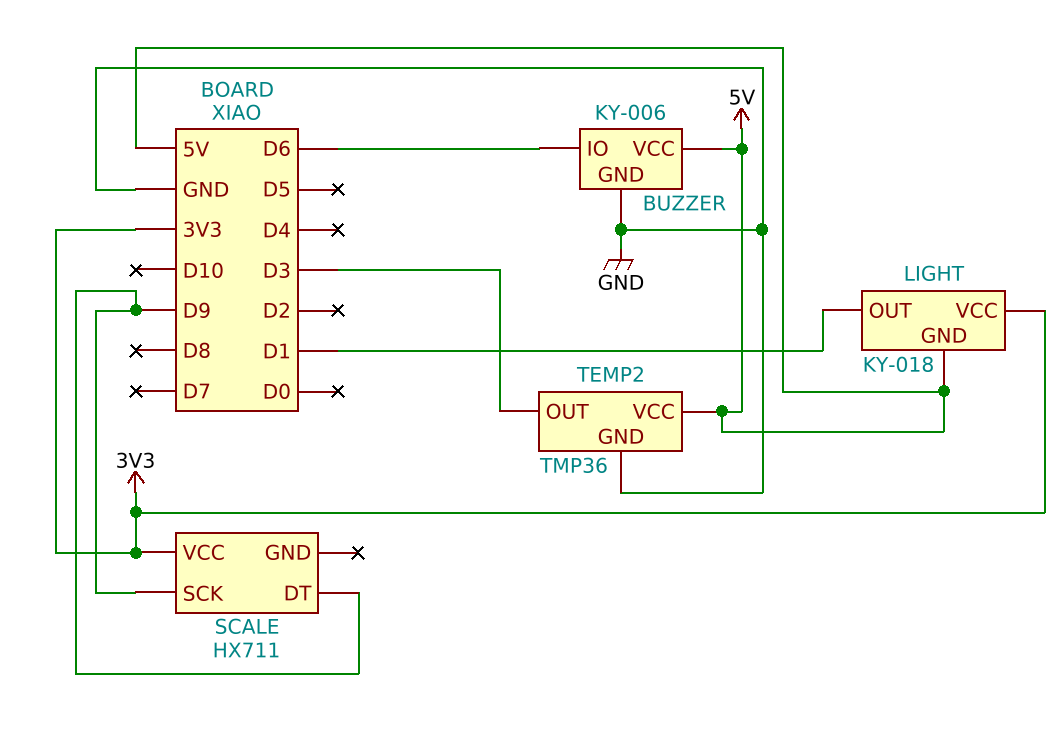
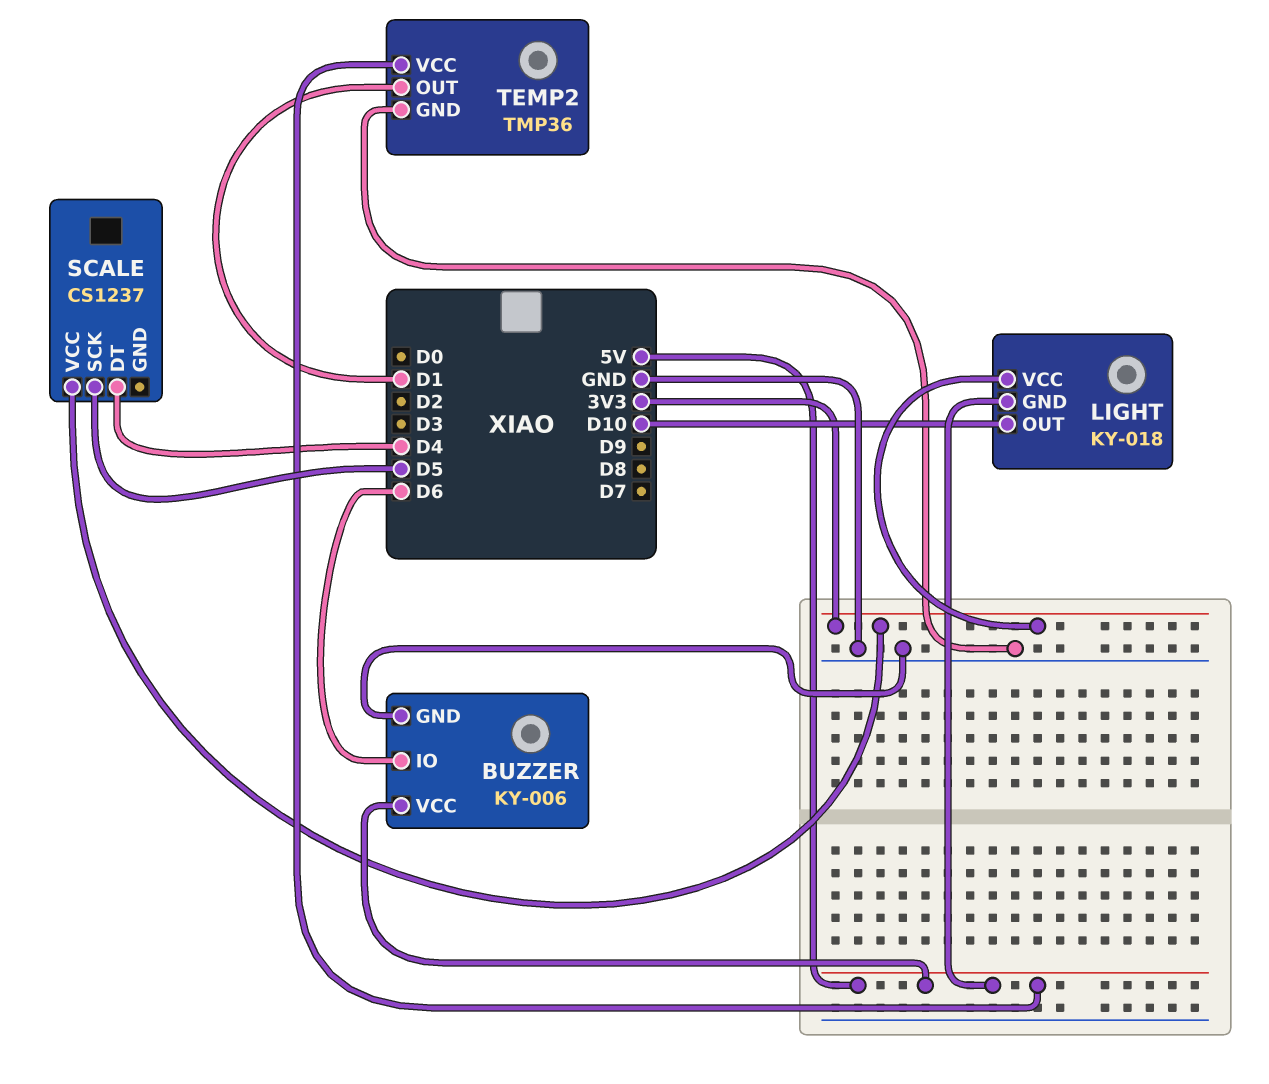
LIGHT pin OUT: D1 -> D10
SCALE: HX711 -> CS1237
SCALE pin DT: D9 -> D4
SCALE pin SCK: D9 -> D5
TEMP2 pin OUT: D3 -> D1

